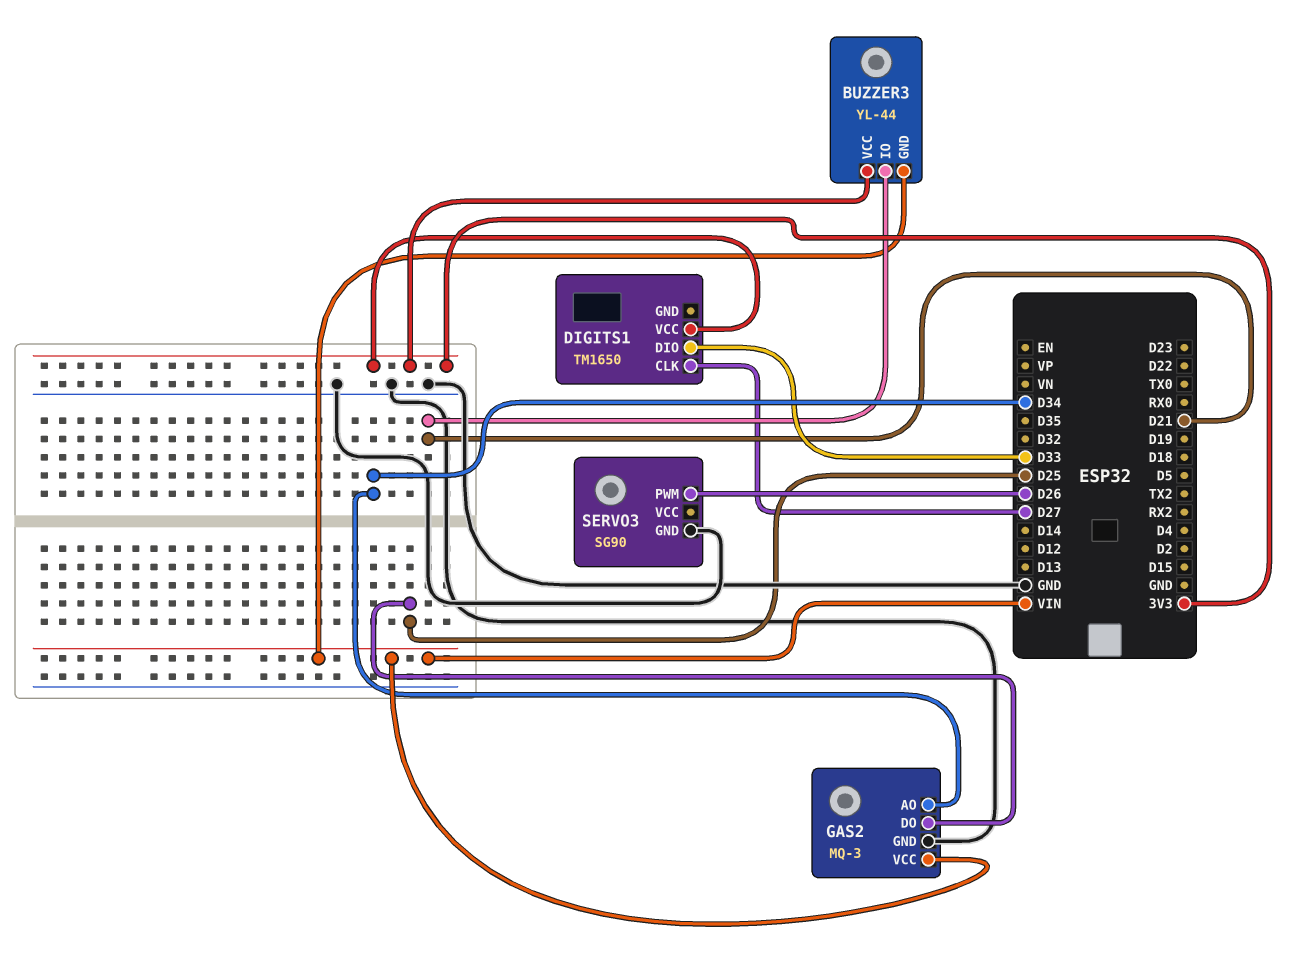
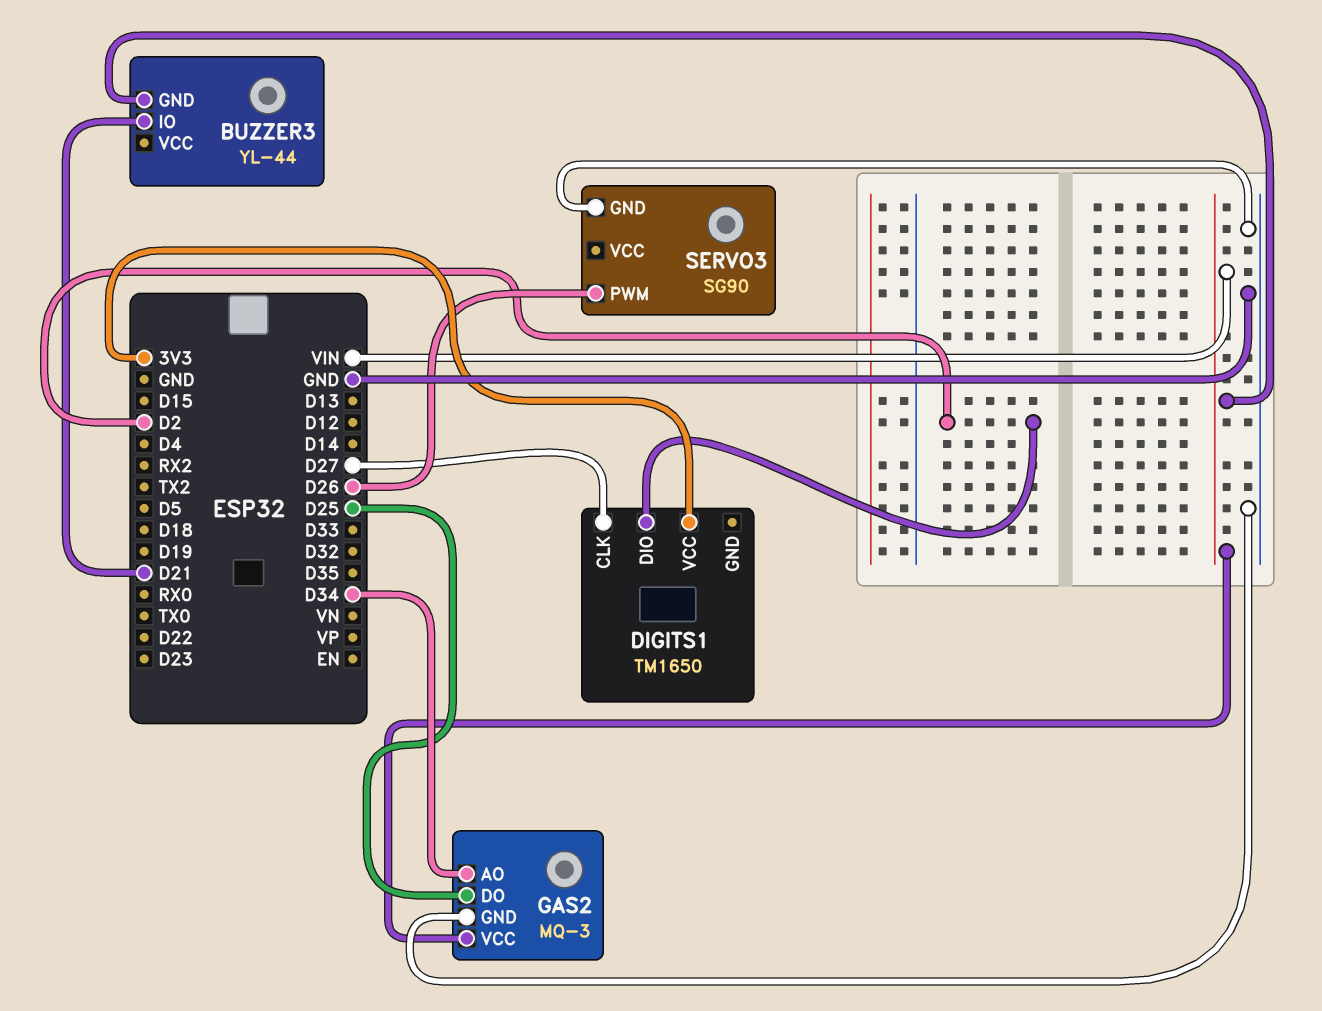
BUZZER3 pin VCC: 3V3 -> none
DIGITS1 pin DIO: D33 -> D2

